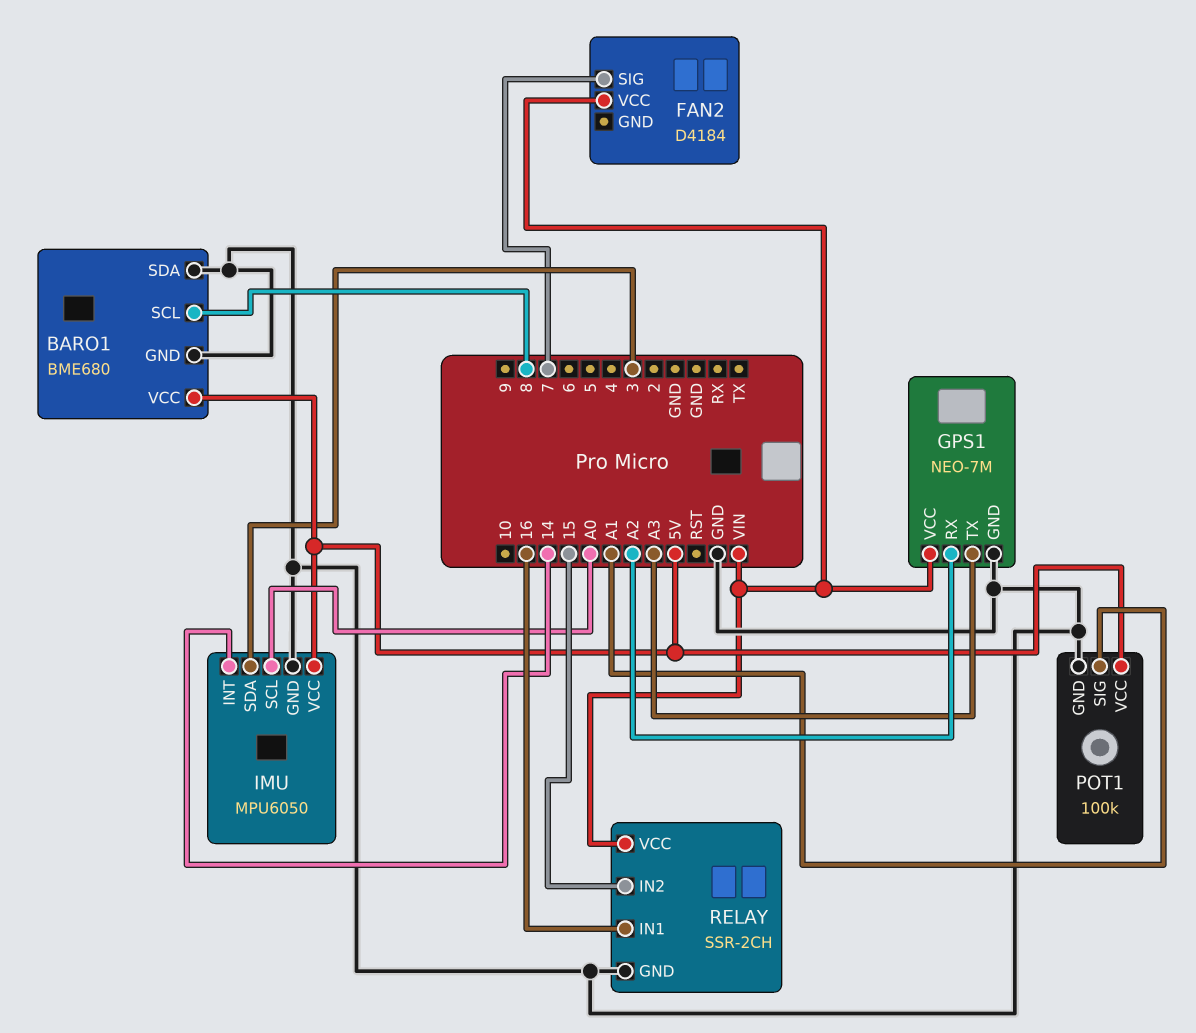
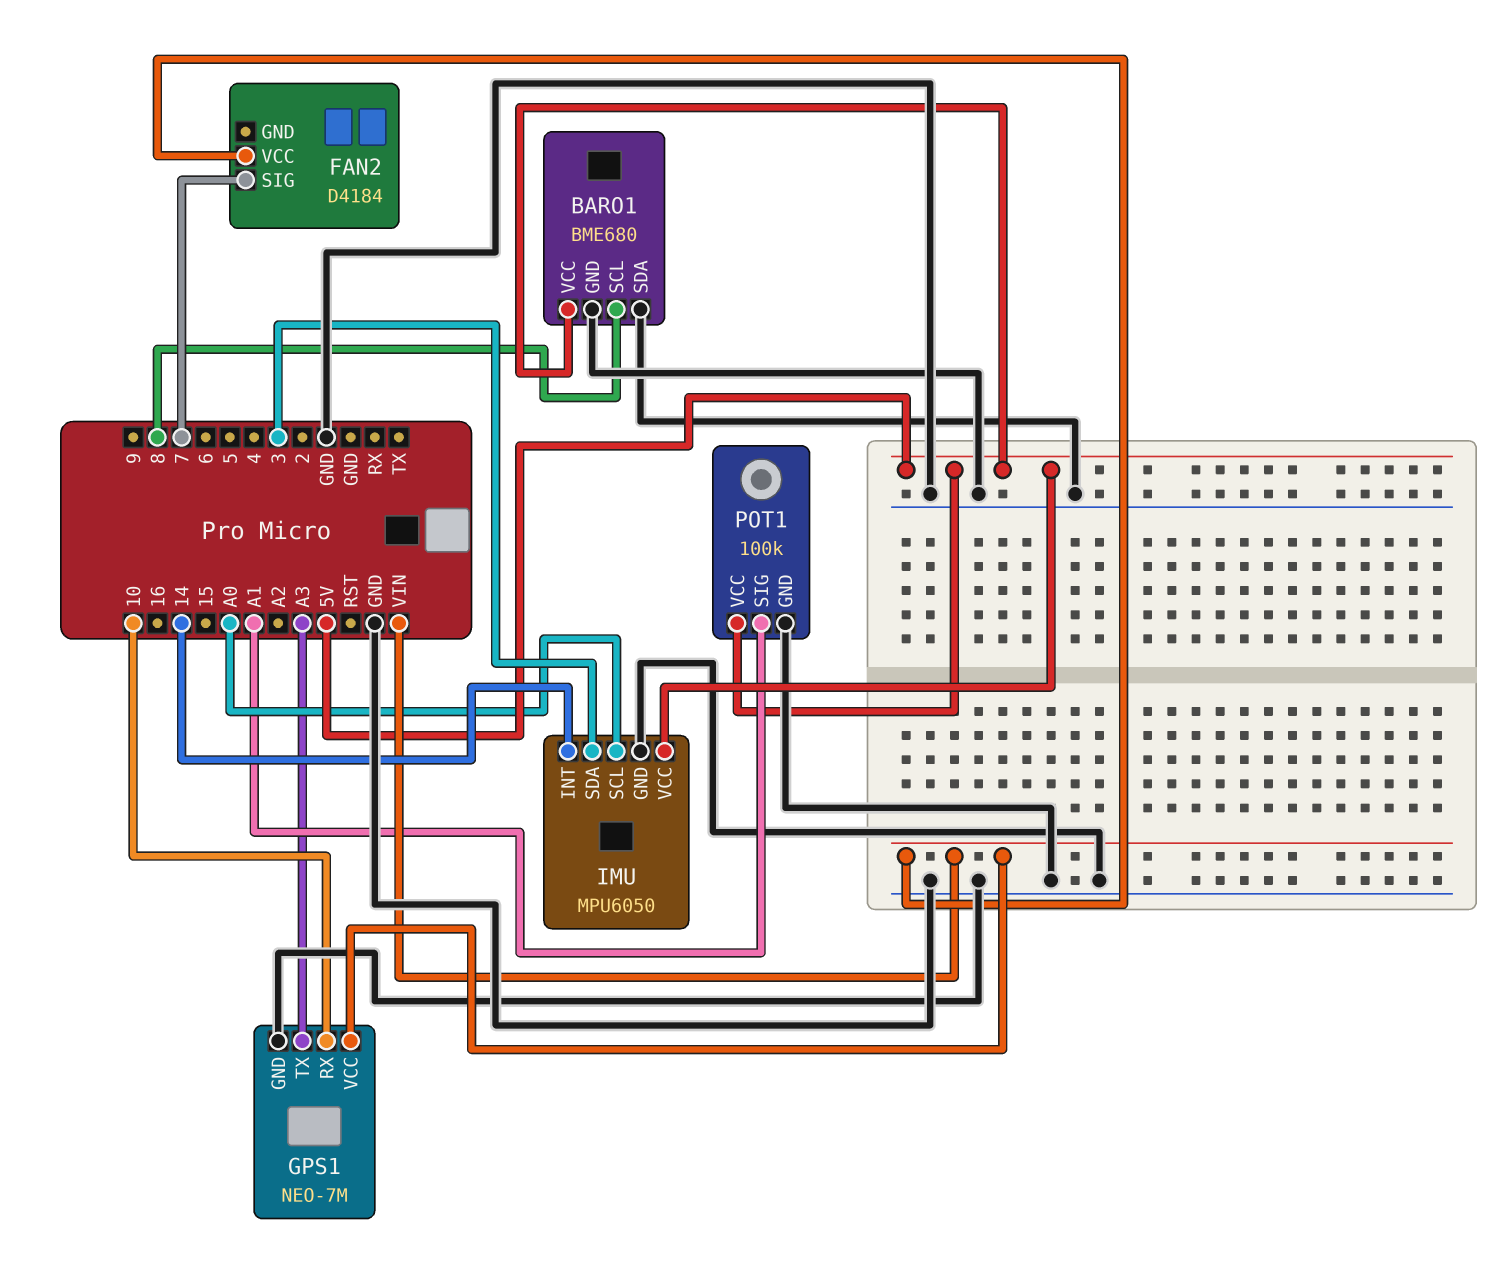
GPS1 pin RX: A2 -> 10
RELAY: SSR-2CH -> none
RELAY pin GND: GND -> none
RELAY pin IN1: 16 -> none
RELAY pin IN2: 15 -> none
RELAY pin VCC: VIN -> none

